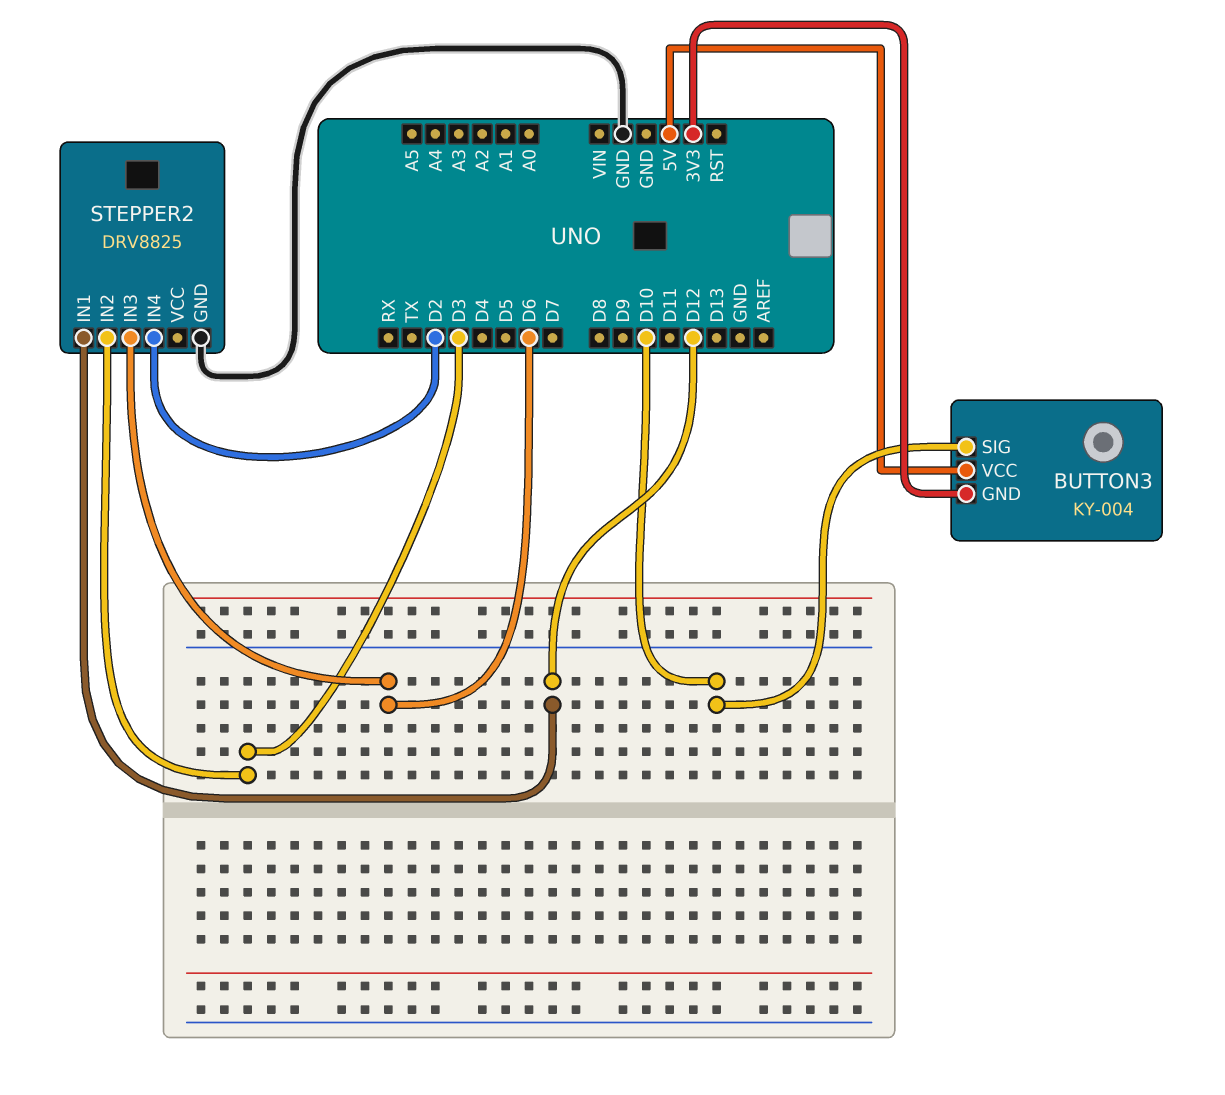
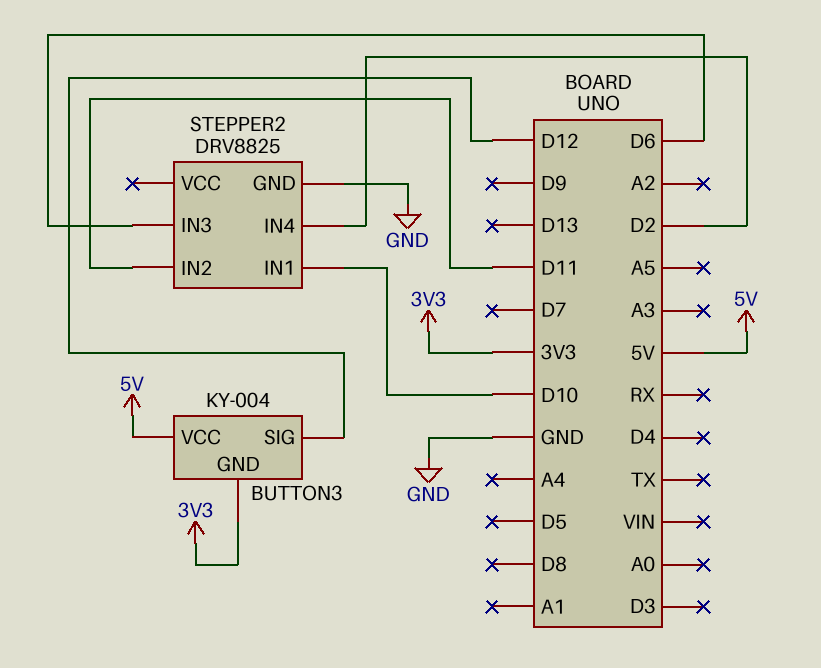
BUTTON3 pin SIG: D10 -> D12
STEPPER2 pin IN1: D12 -> D10
STEPPER2 pin IN2: D3 -> D11

